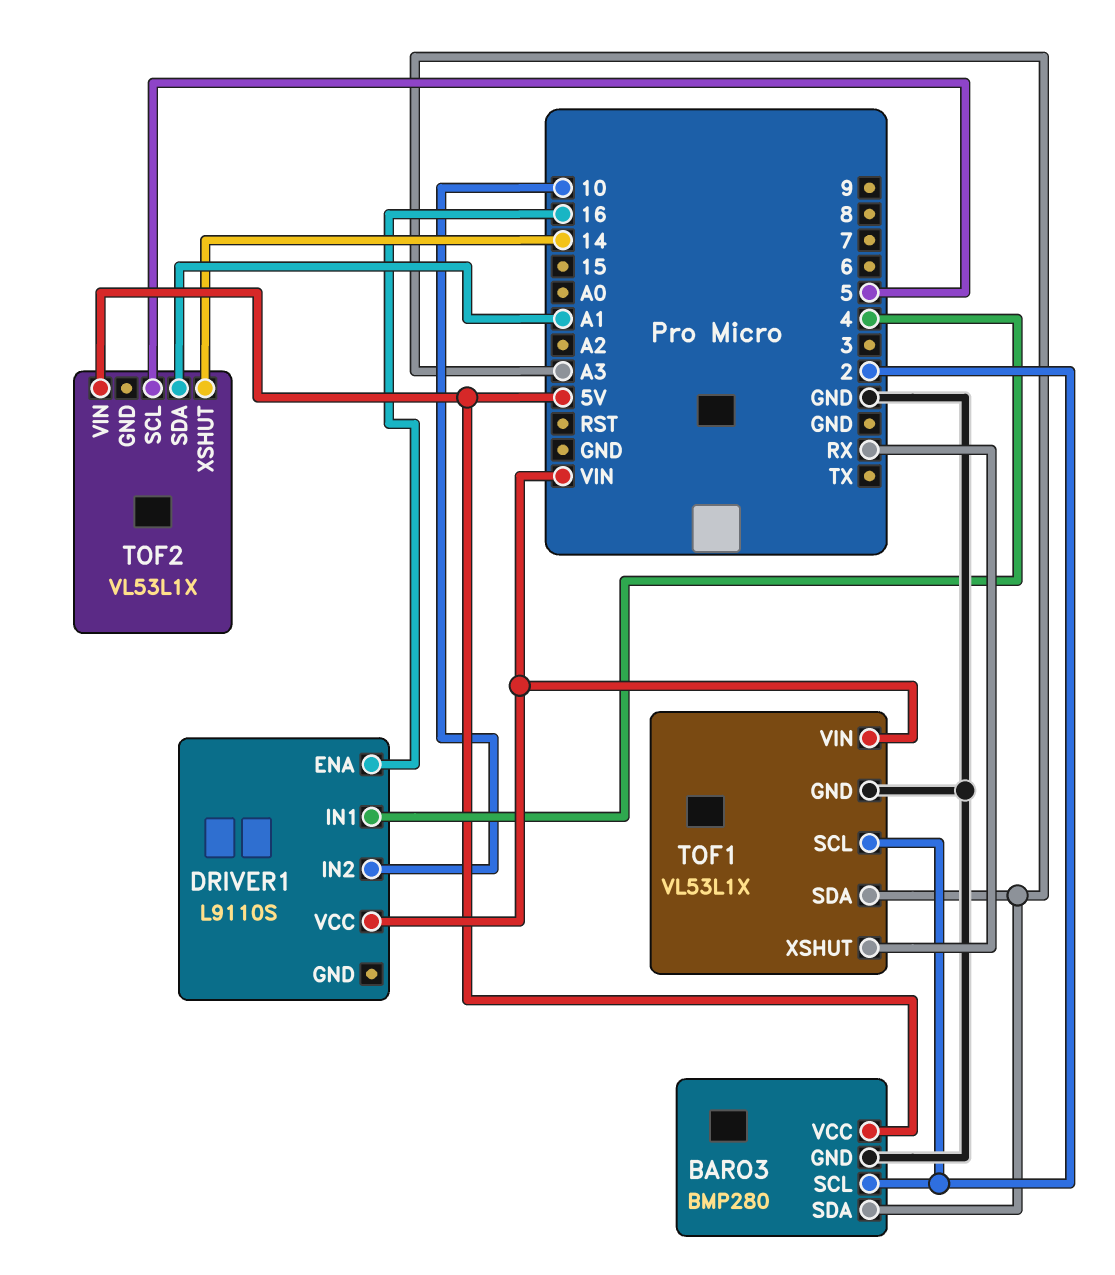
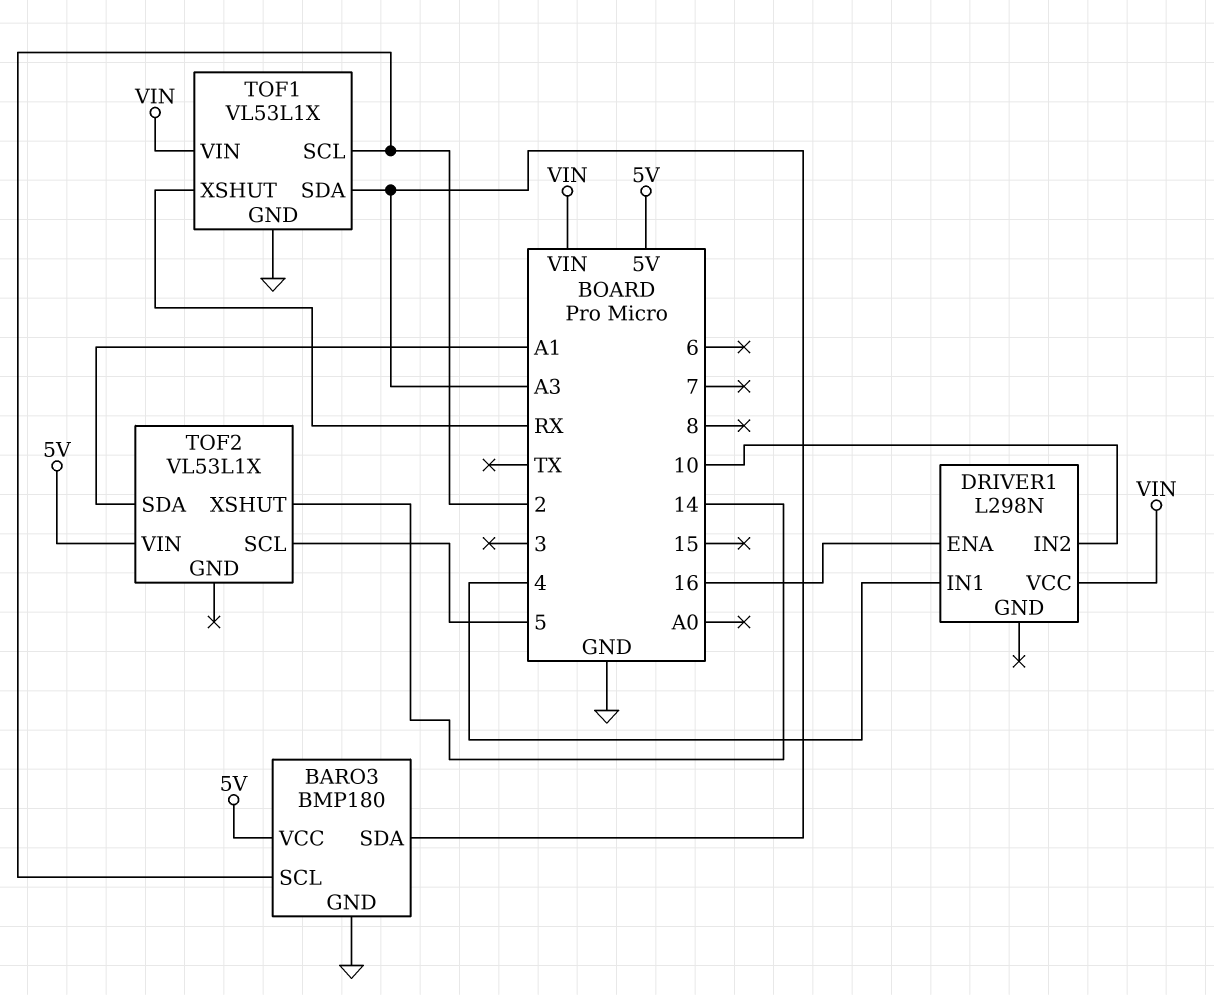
BARO3: BMP280 -> BMP180
DRIVER1: L9110S -> L298N

